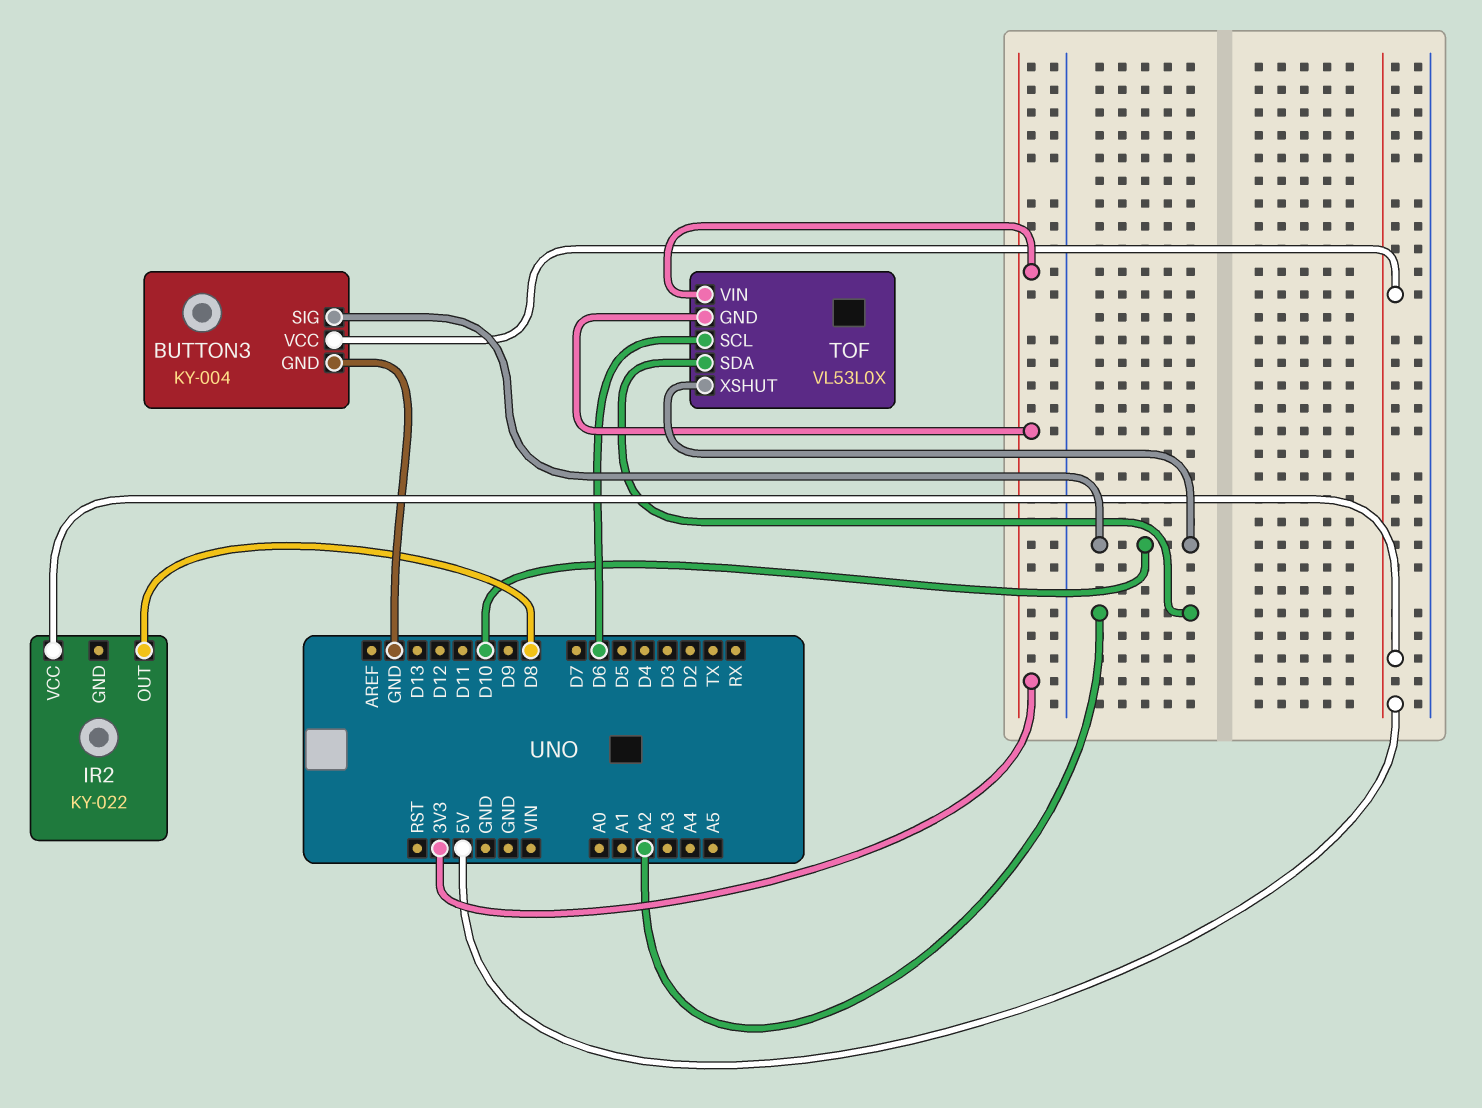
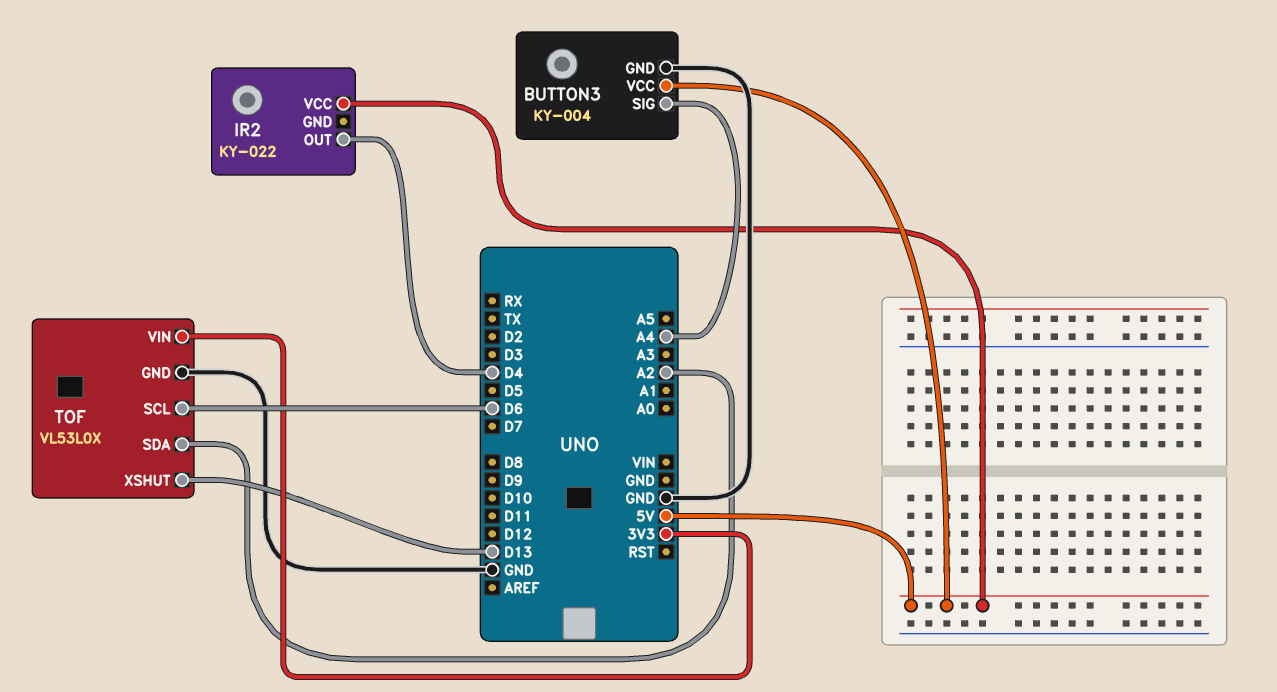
BUTTON3 pin SIG: D10 -> A4
IR2 pin OUT: D8 -> D4
TOF pin GND: 3V3 -> GND
TOF pin XSHUT: D10 -> D13

